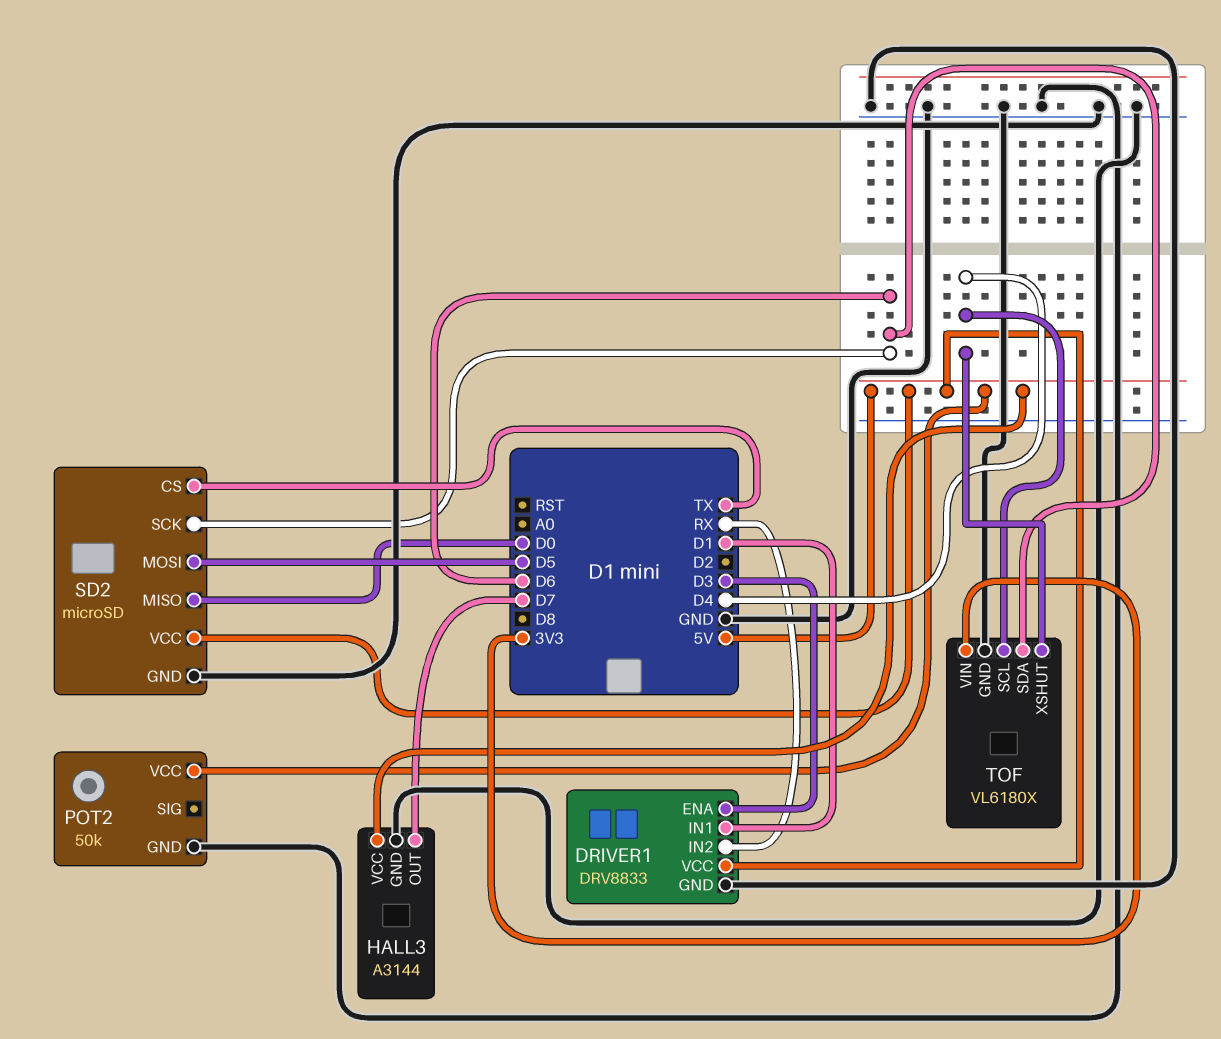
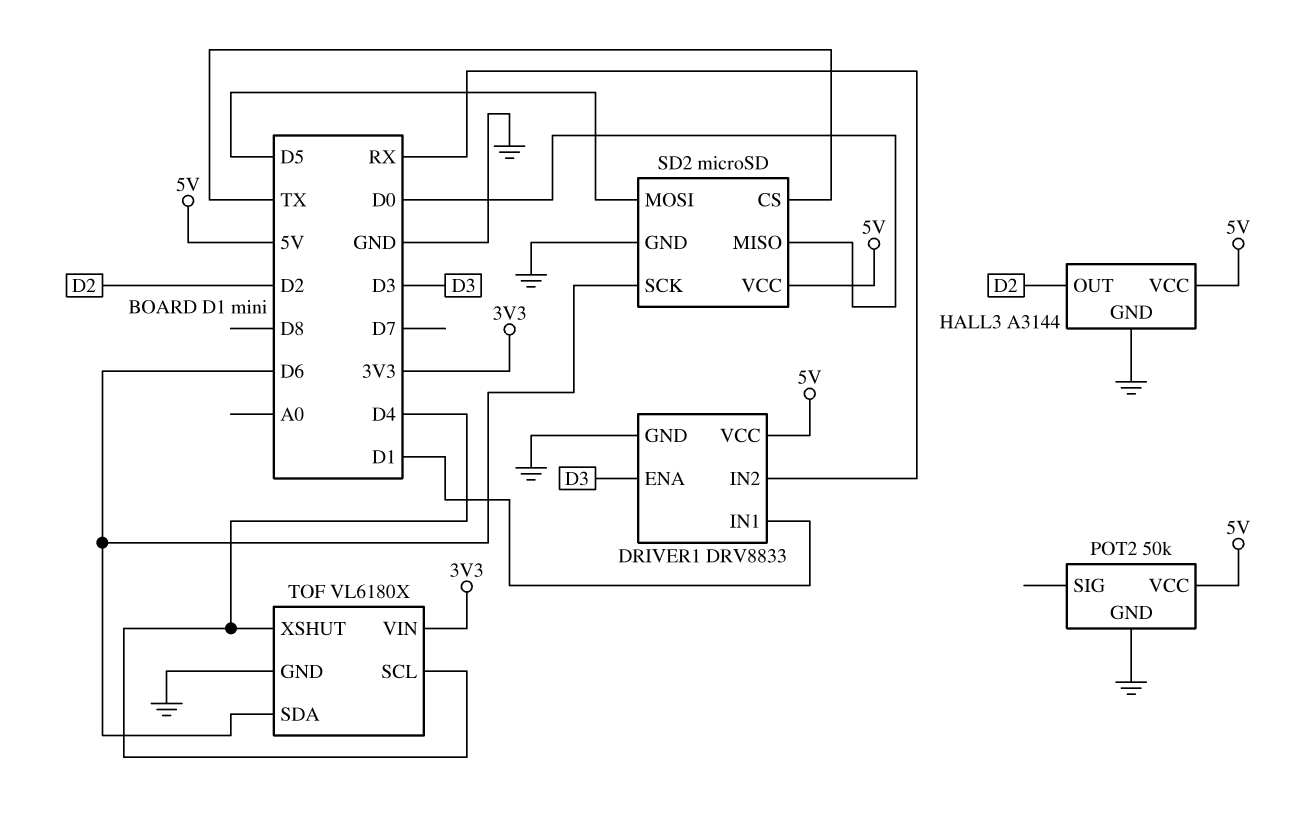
HALL3 pin OUT: D7 -> D2

